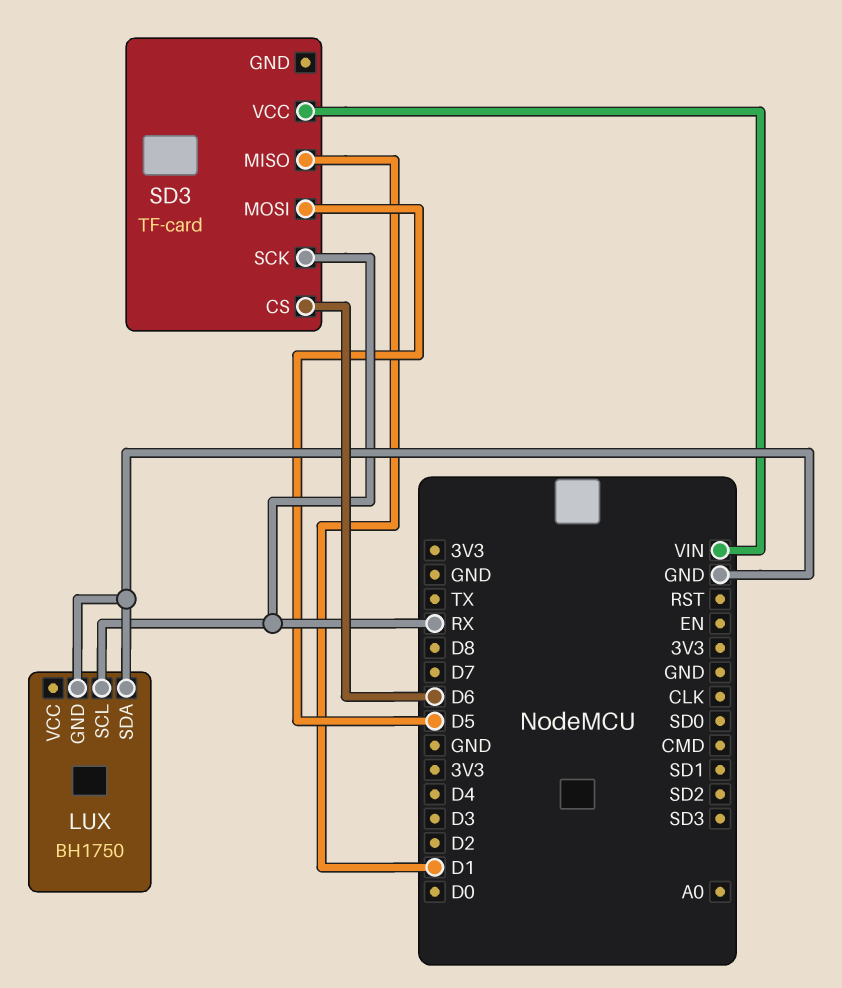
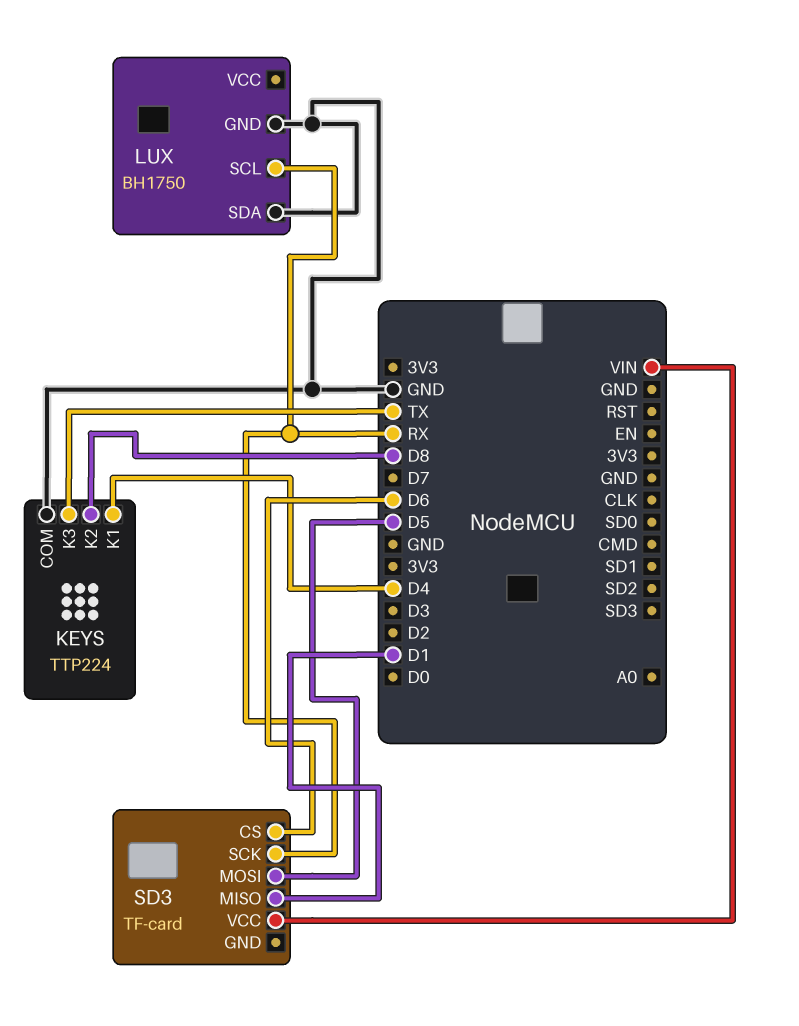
KEYS: none -> TTP224
KEYS pin COM: none -> GND
KEYS pin K1: none -> D4
KEYS pin K2: none -> D8
KEYS pin K3: none -> TX

